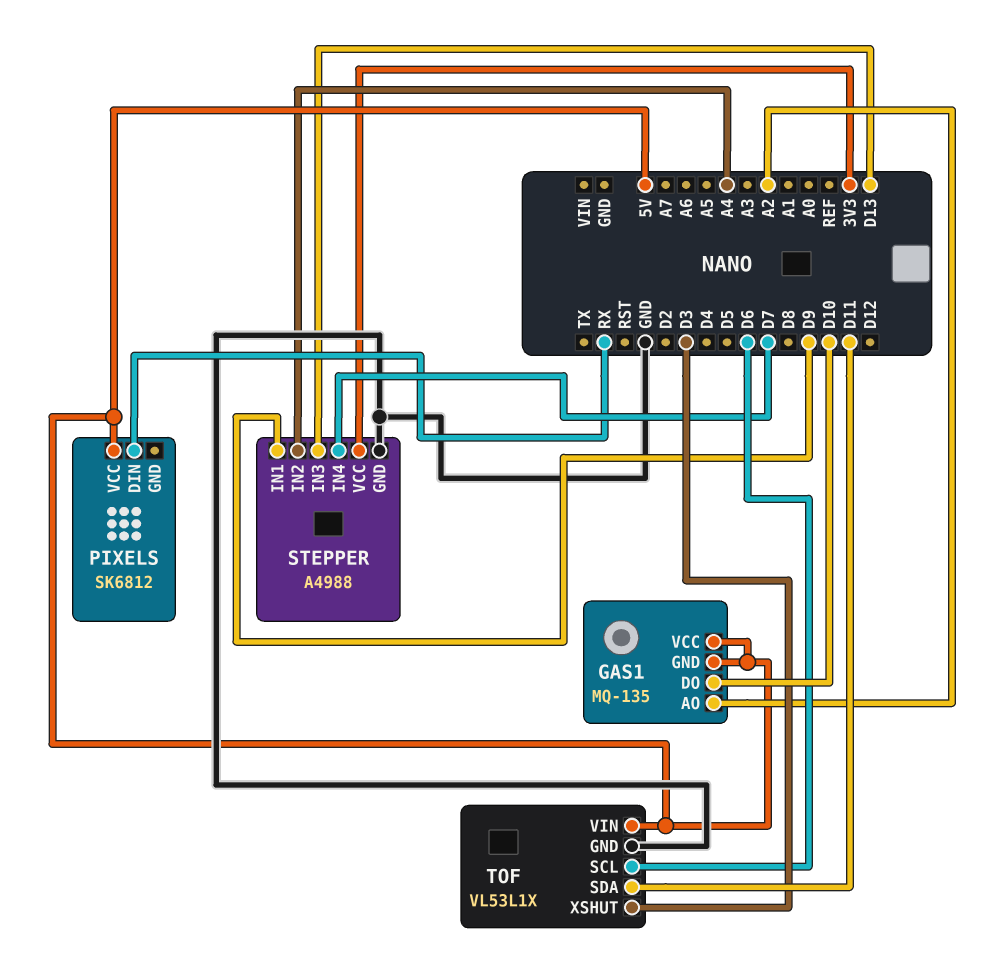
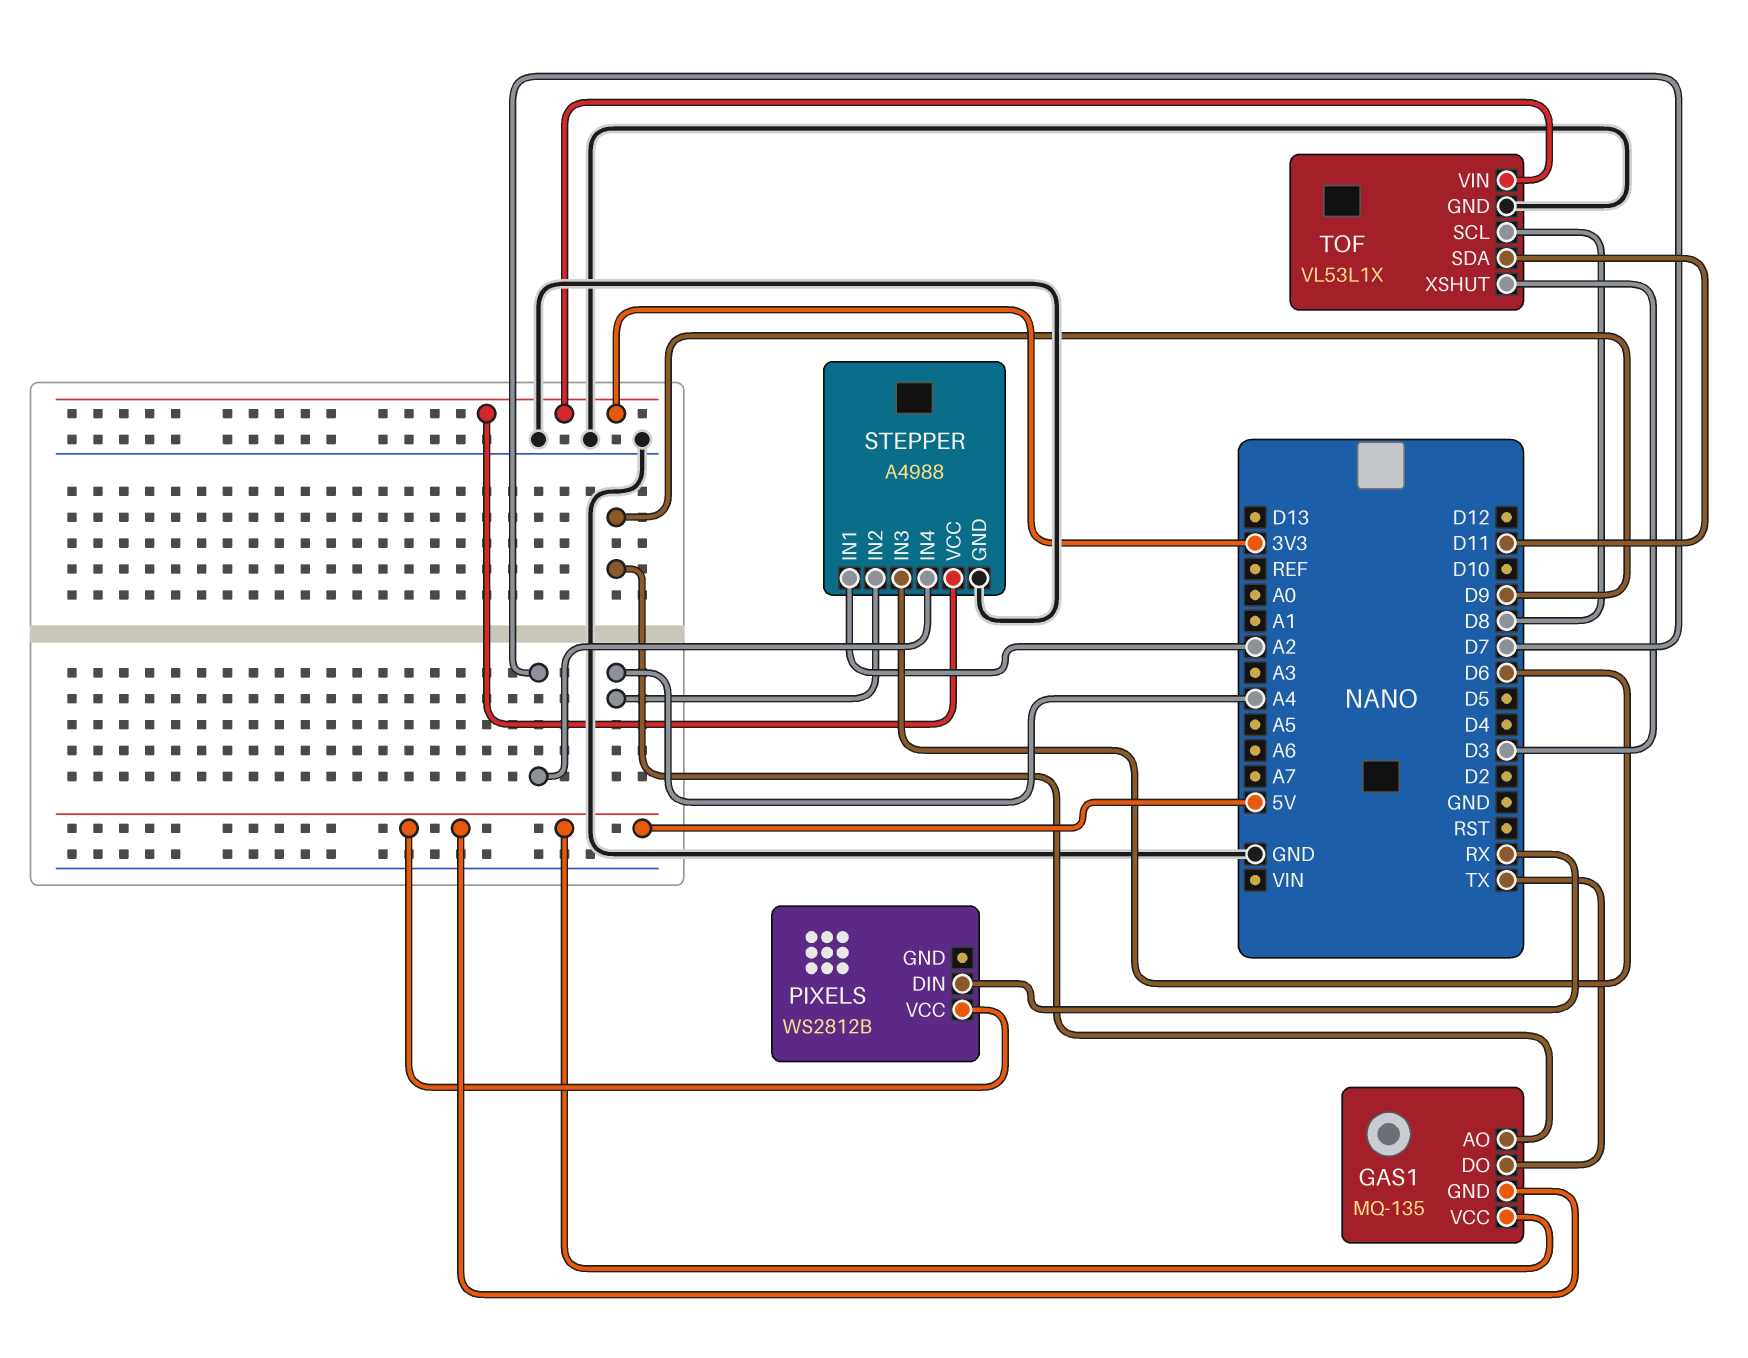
GAS1 pin AO: A2 -> D9
GAS1 pin DO: D10 -> TX
PIXELS: SK6812 -> WS2812B
STEPPER pin IN1: D9 -> A2
STEPPER pin IN3: D13 -> D6
TOF pin SCL: D6 -> D8
TOF pin VIN: 5V -> 3V3

